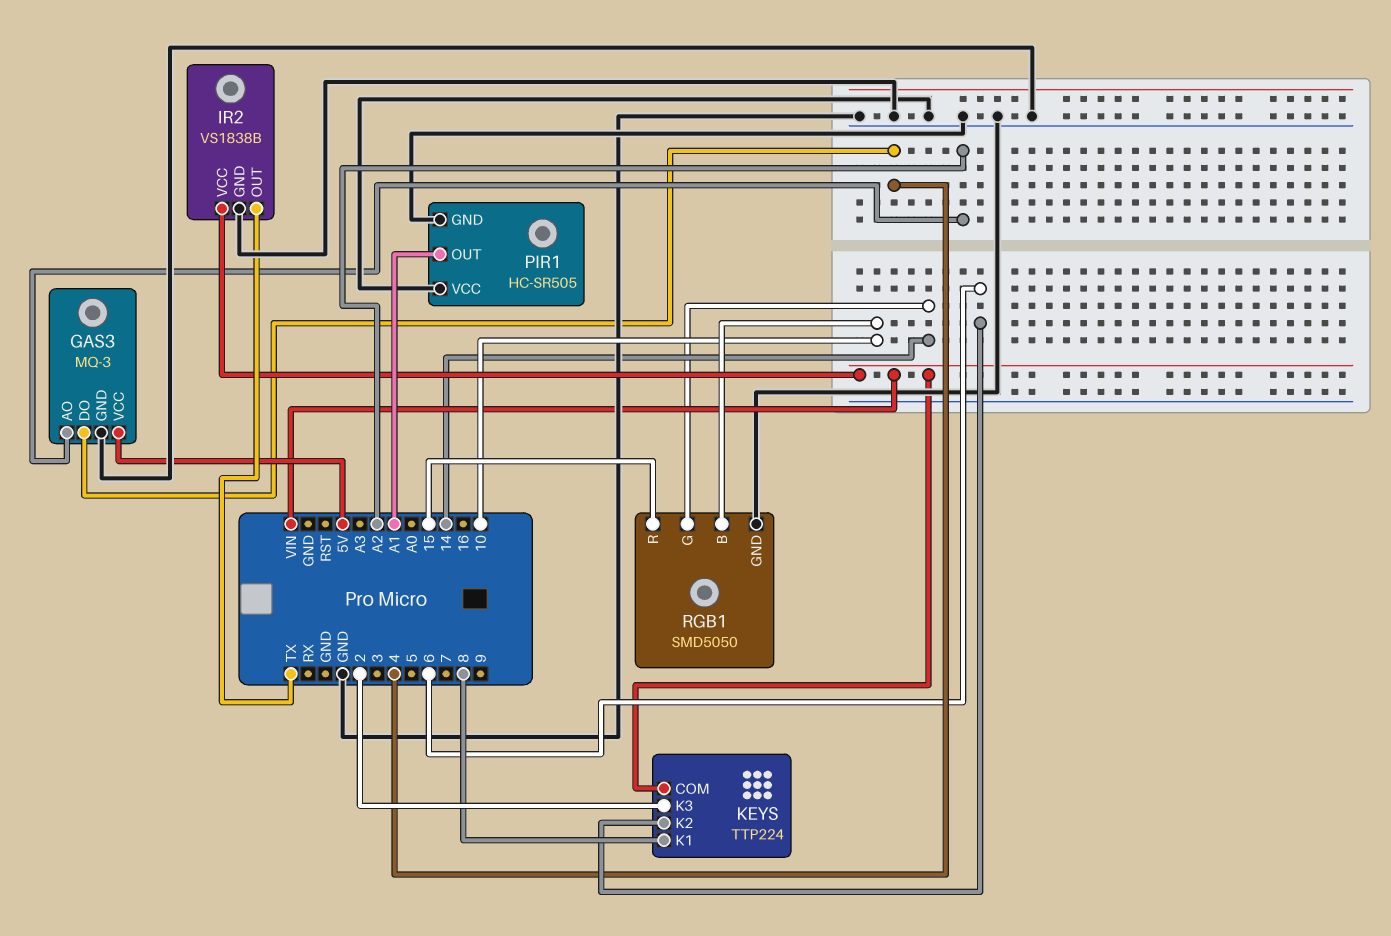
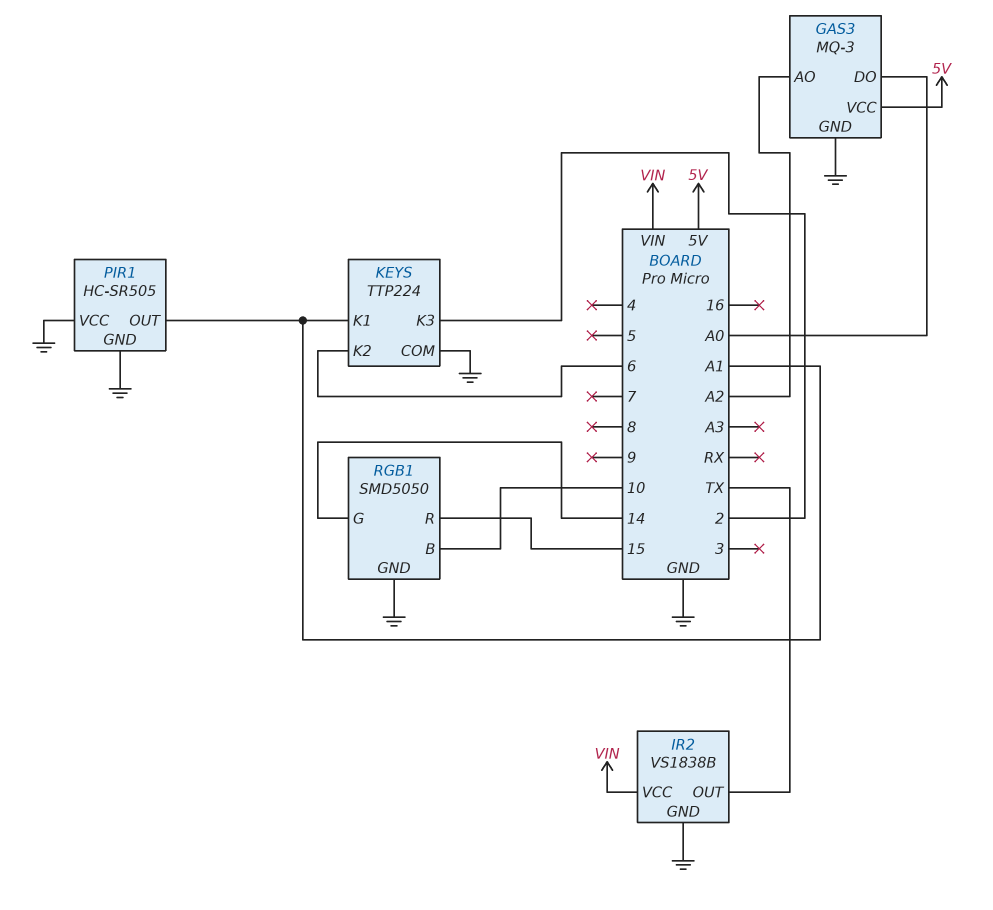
GAS3 pin DO: 4 -> A0
KEYS pin COM: VIN -> GND
KEYS pin K1: 8 -> A1

